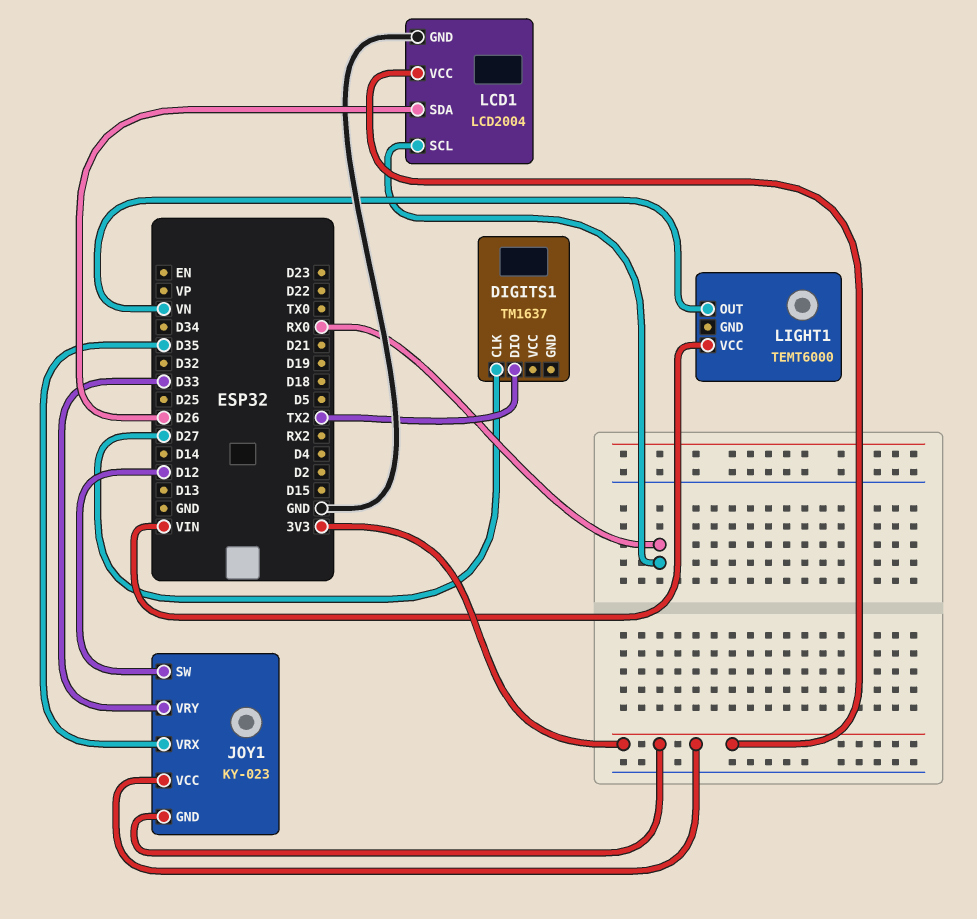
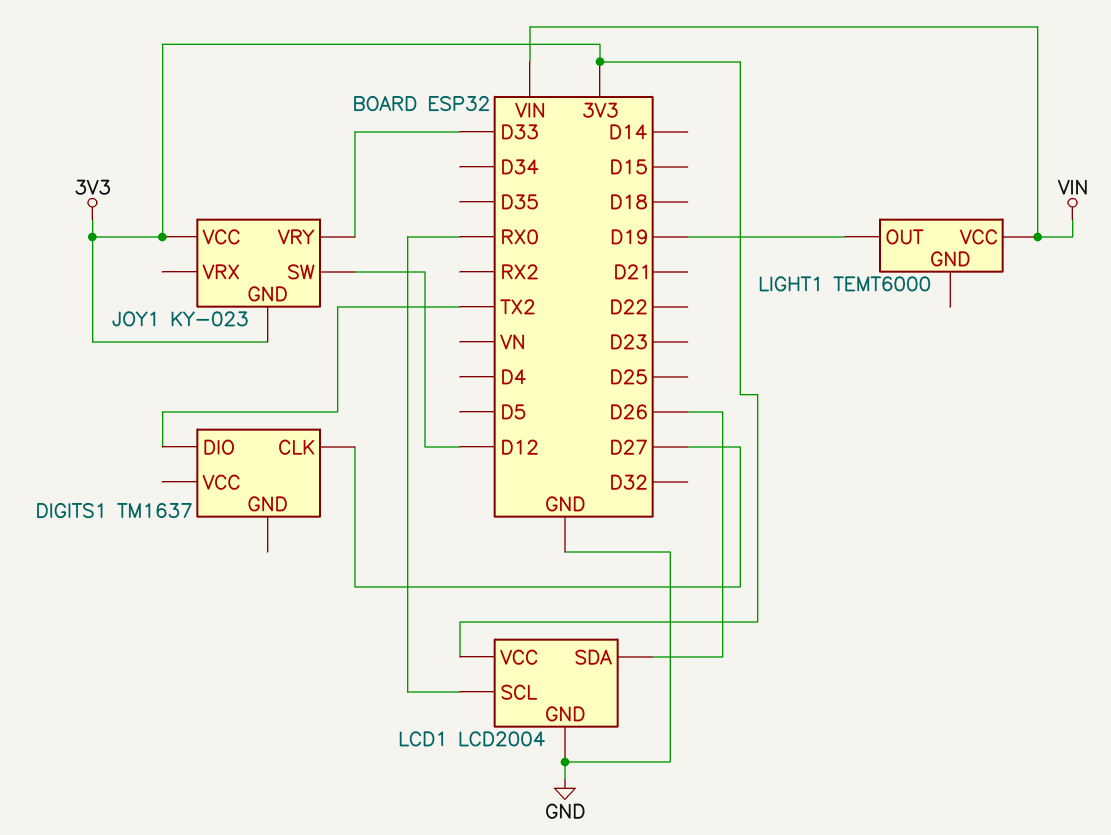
JOY1 pin VRX: D35 -> none
LIGHT1 pin OUT: VN -> D19

